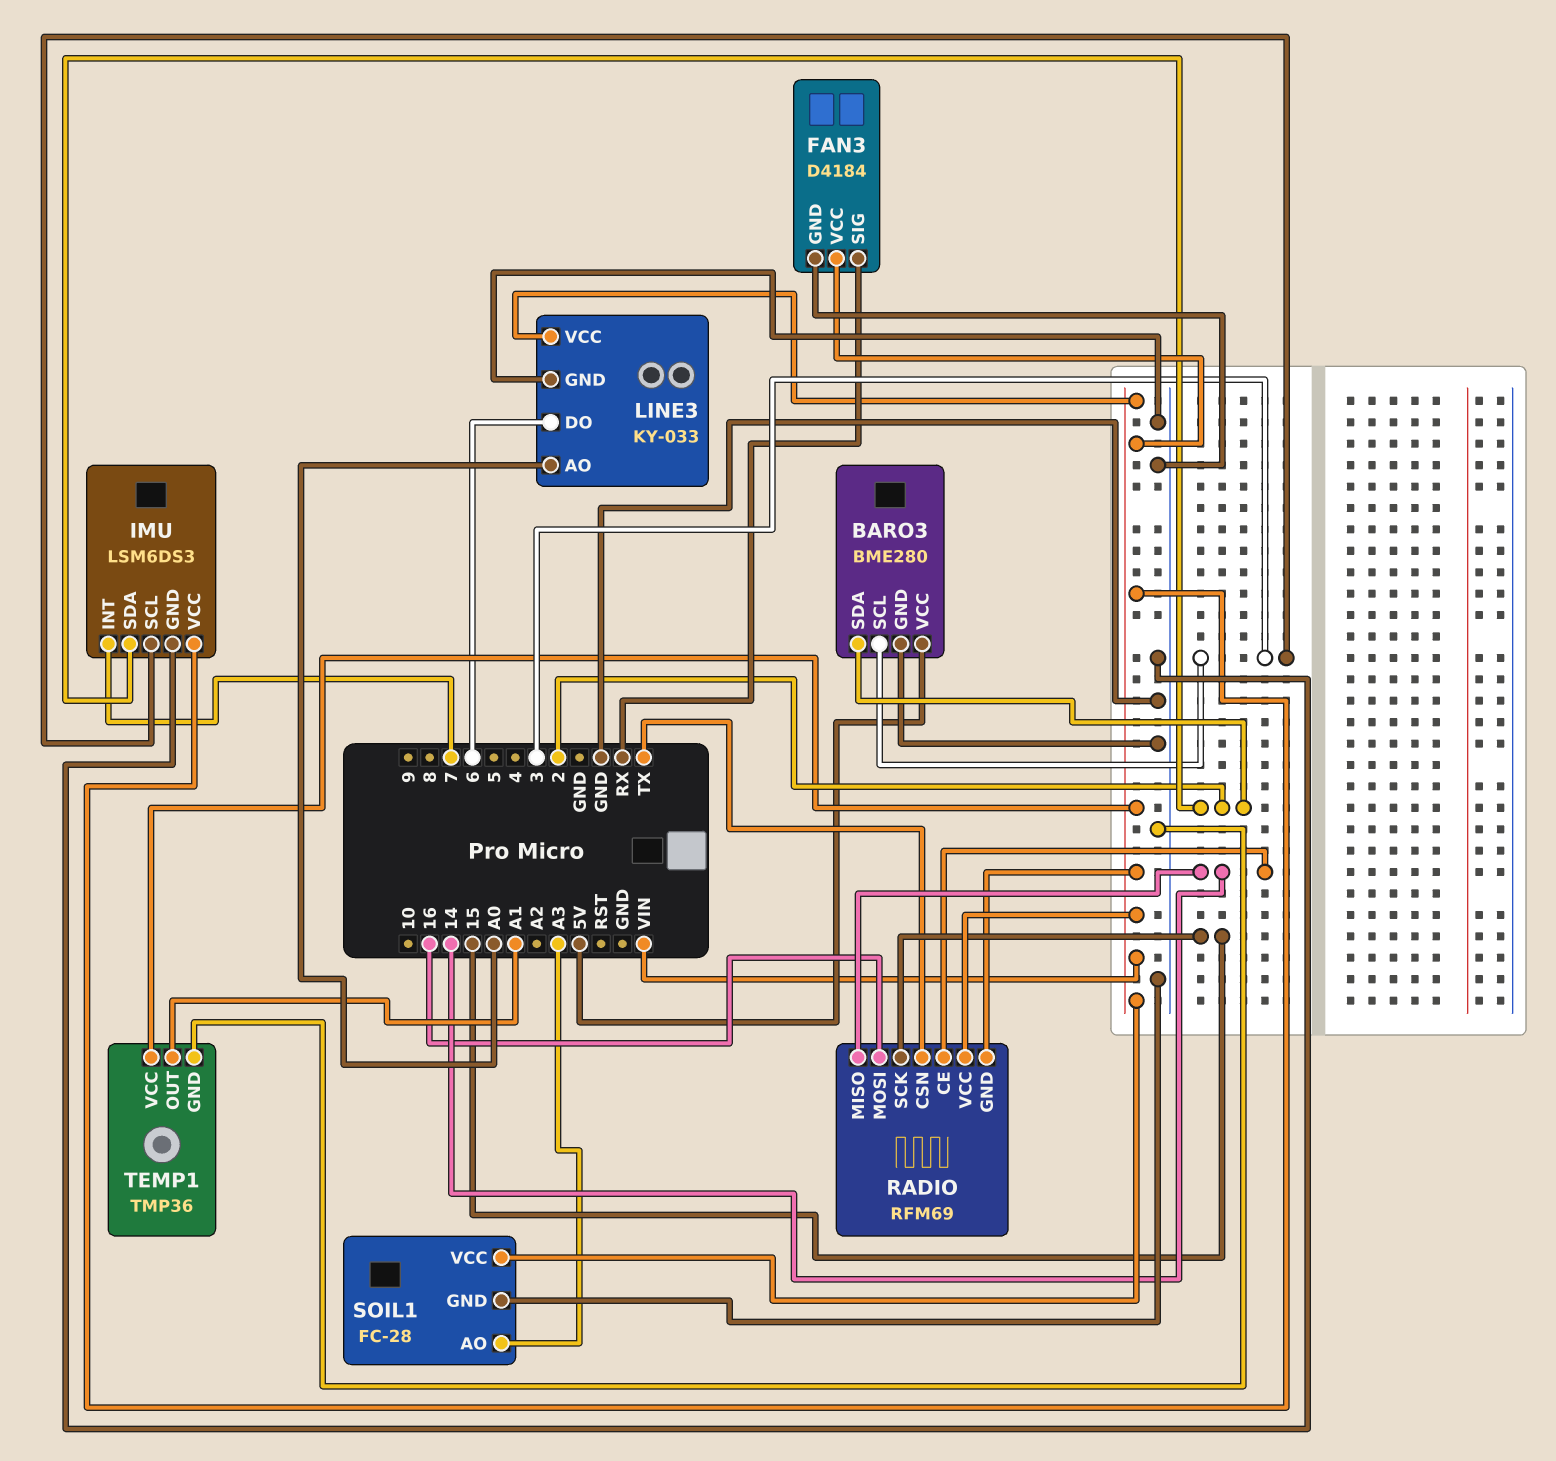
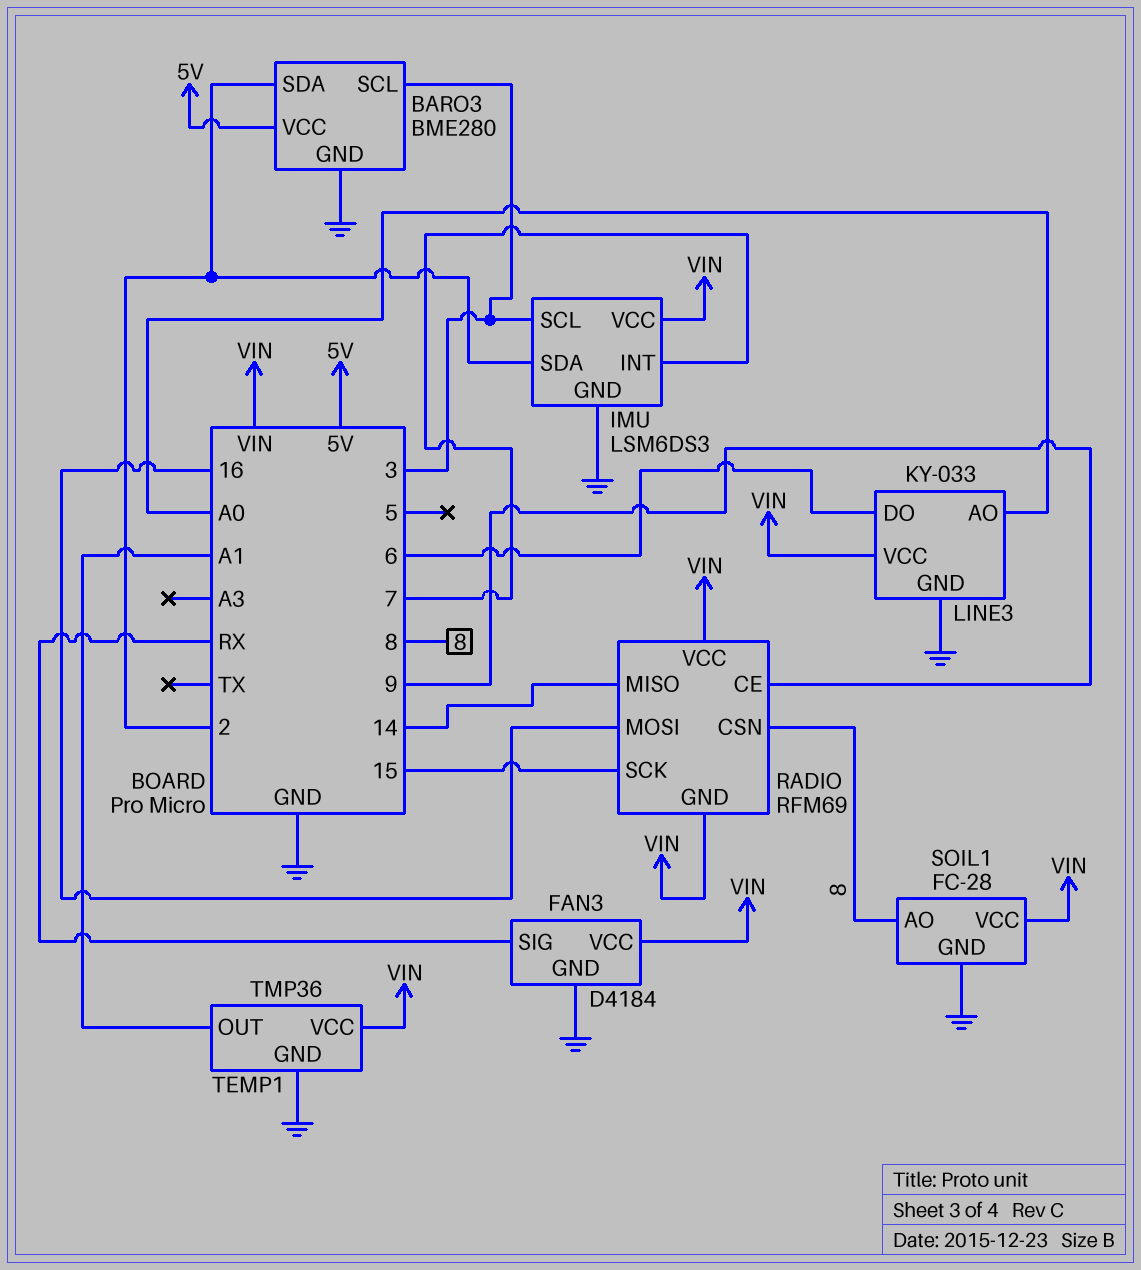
RADIO pin CE: 14 -> 9
RADIO pin CSN: TX -> 8
SOIL1 pin AO: A3 -> 8

